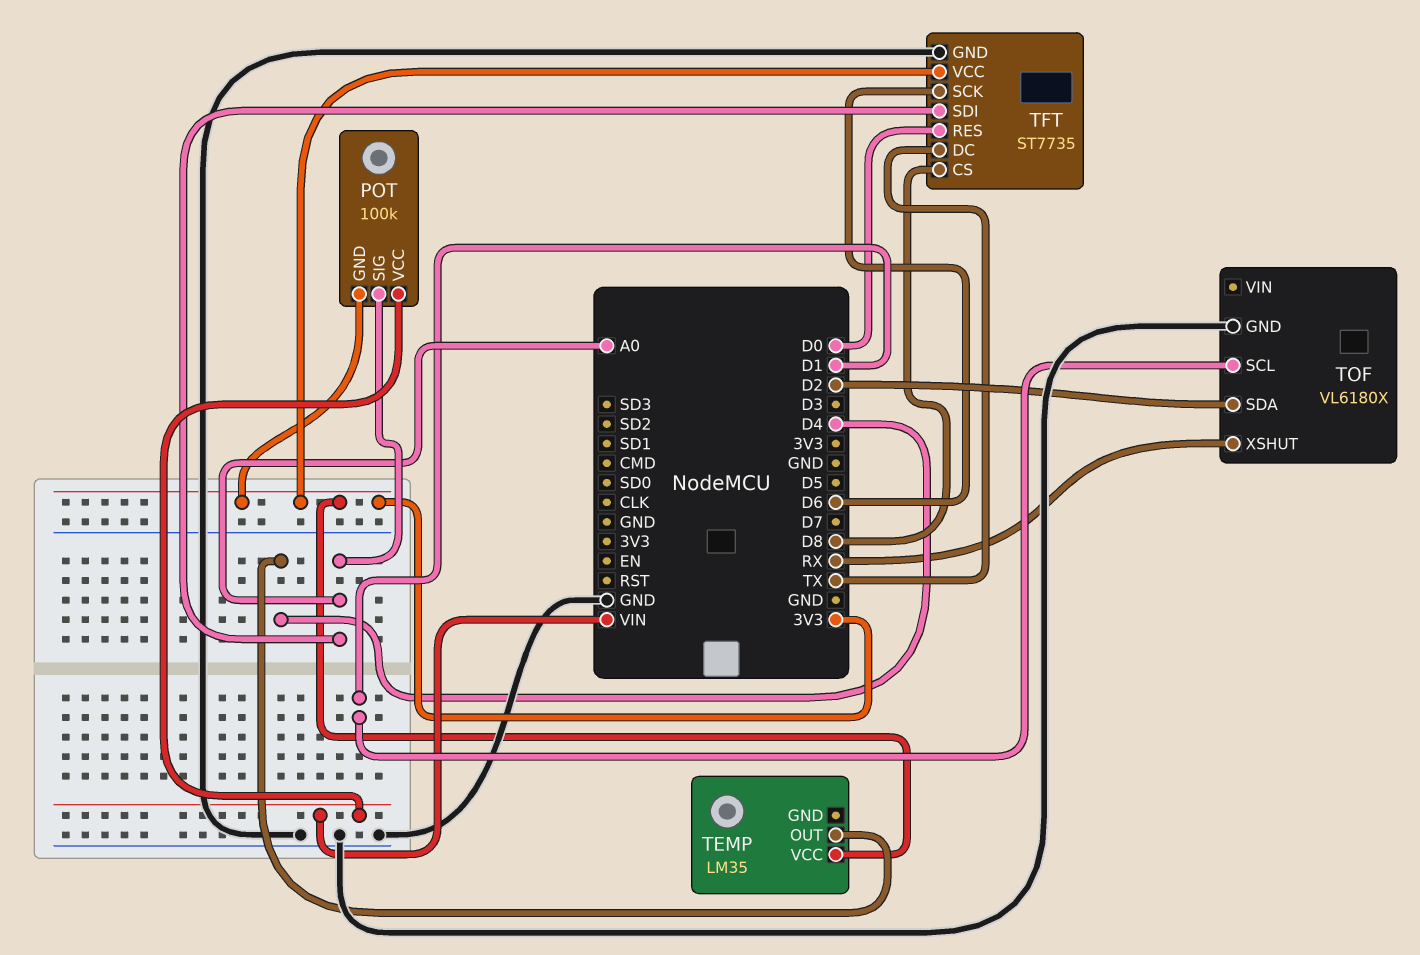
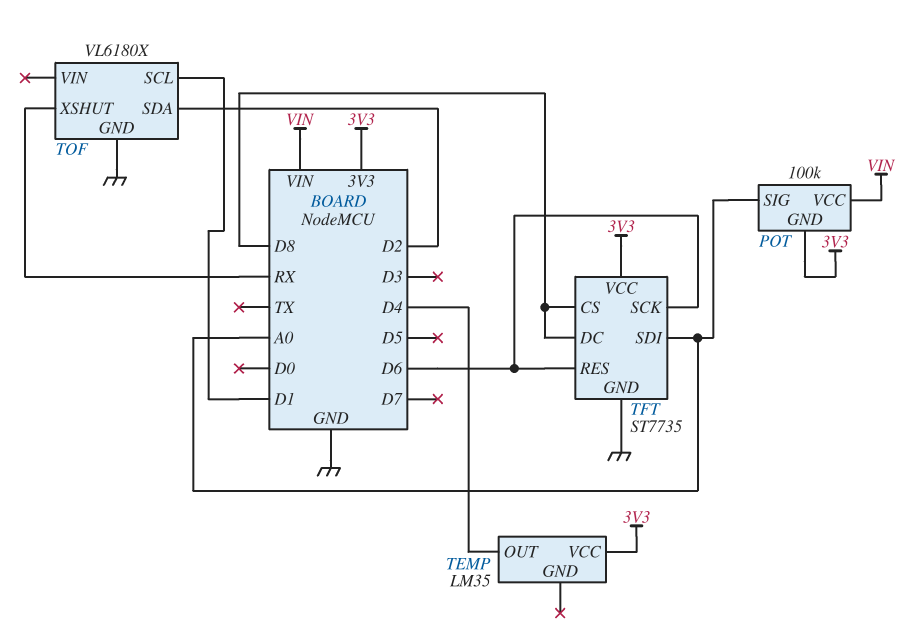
TFT pin DC: TX -> D8
TFT pin RES: D0 -> D6

